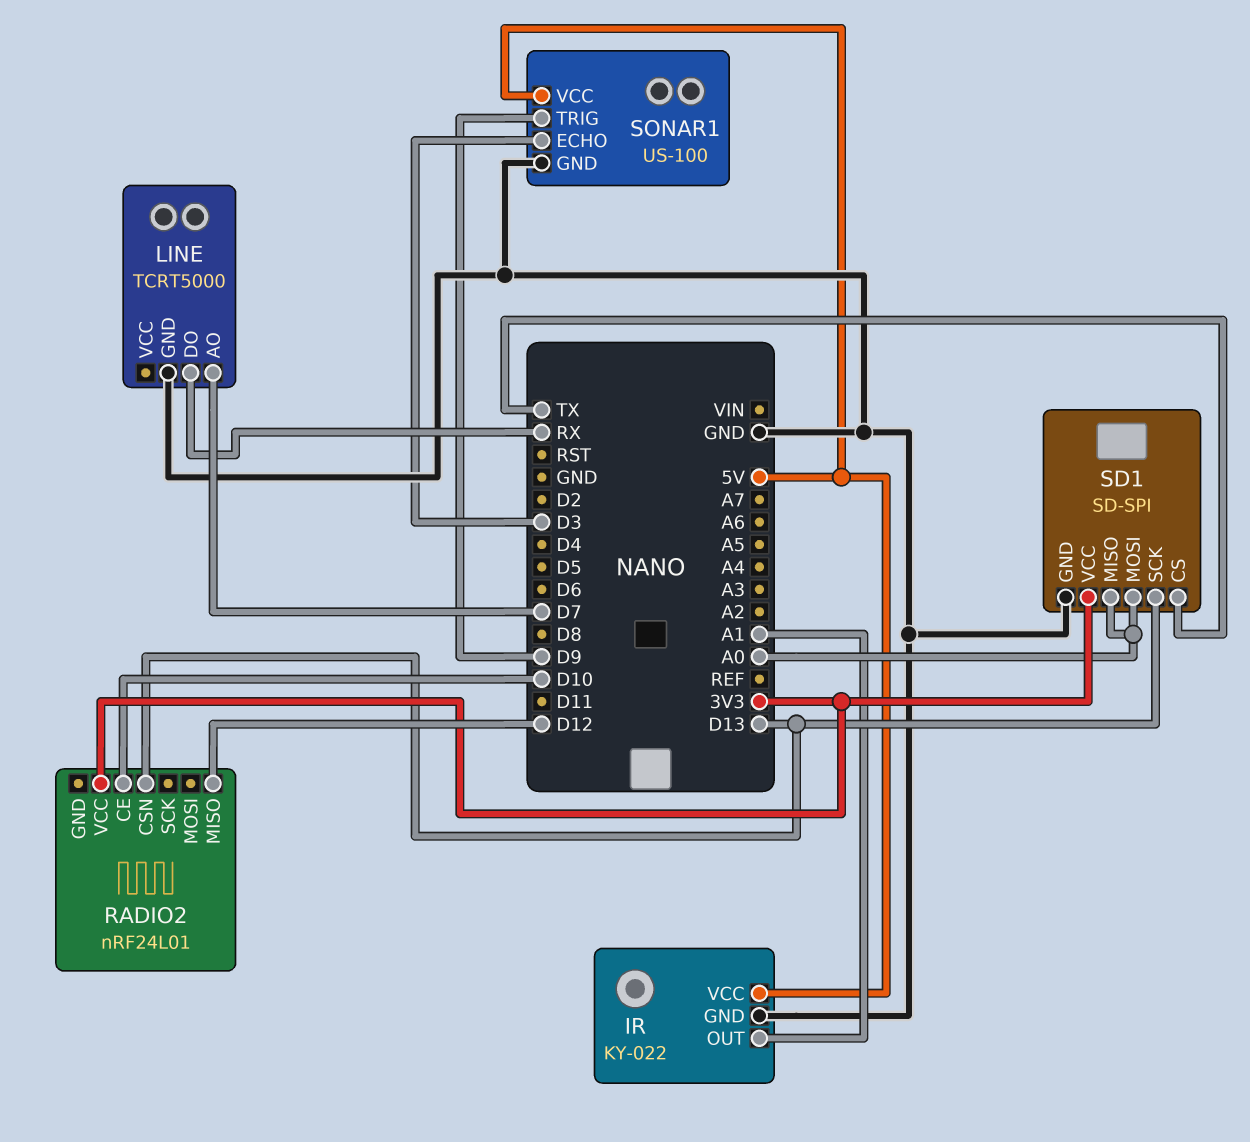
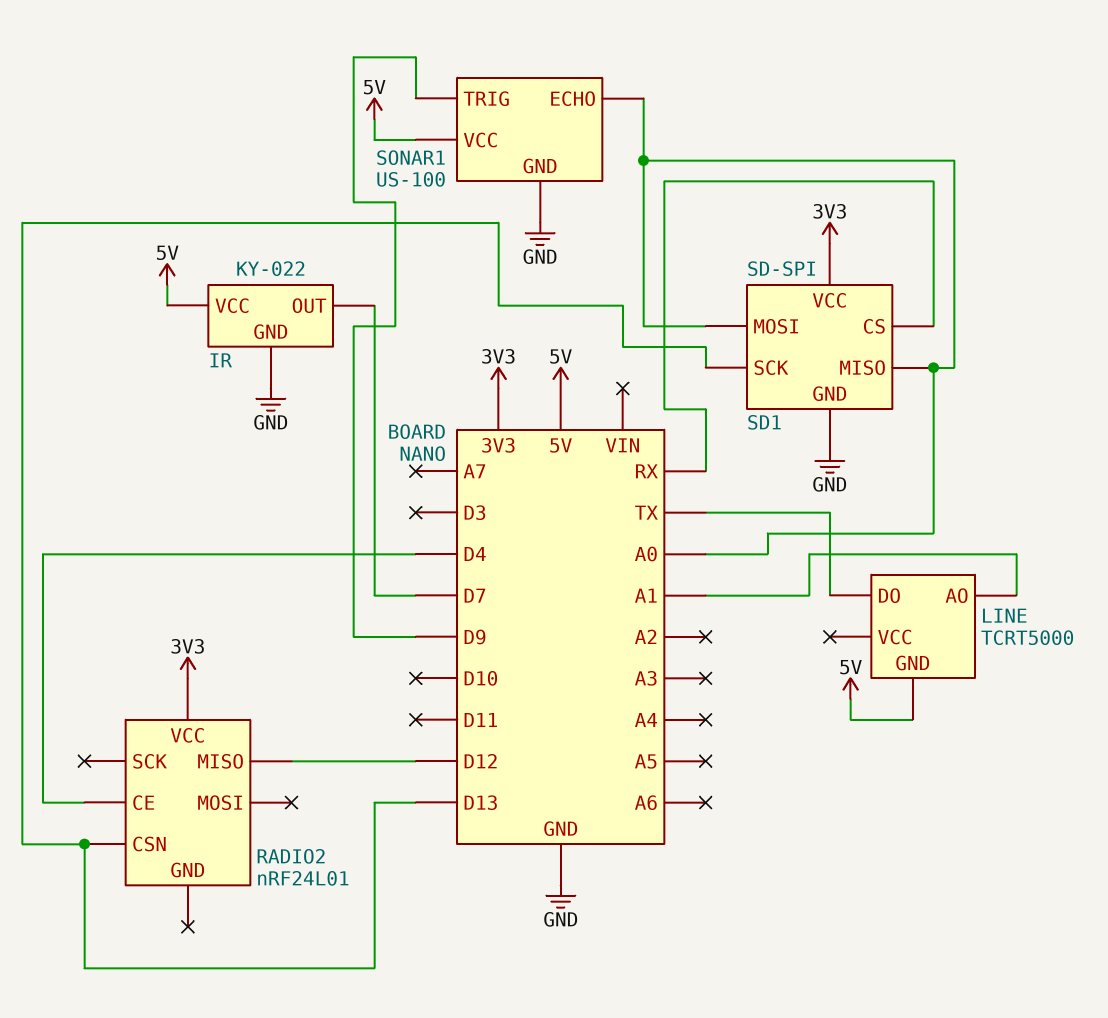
IR pin OUT: A1 -> D7
LINE pin AO: D7 -> A1
LINE pin DO: RX -> TX
LINE pin GND: GND -> 5V
RADIO2 pin CE: D10 -> D4
SD1 pin CS: TX -> RX
SONAR1 pin ECHO: D3 -> A0

